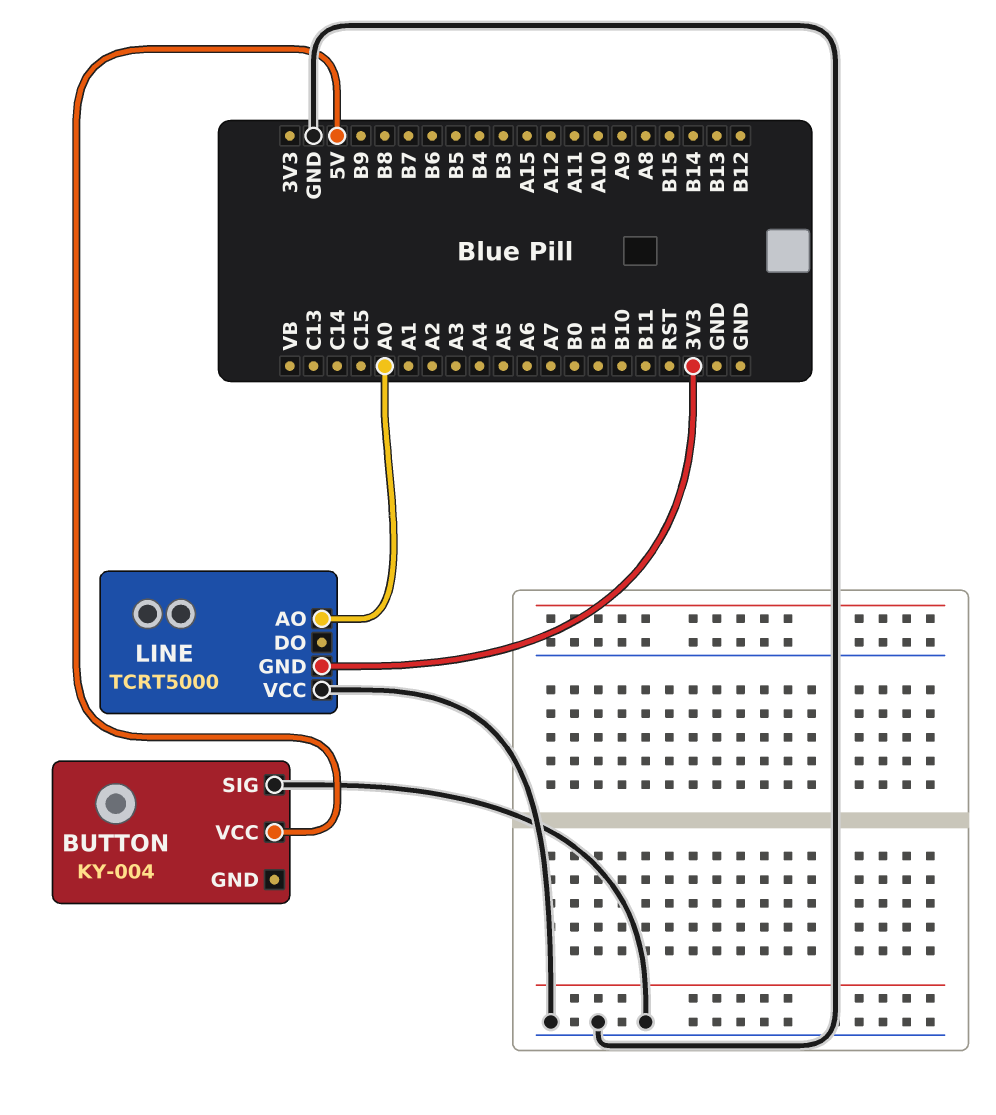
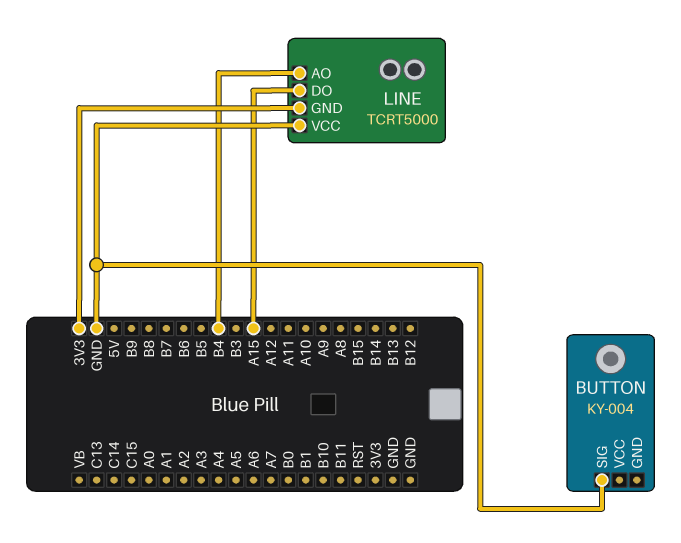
BUTTON pin VCC: 5V -> none
LINE pin AO: A0 -> B4
LINE pin DO: none -> A15

